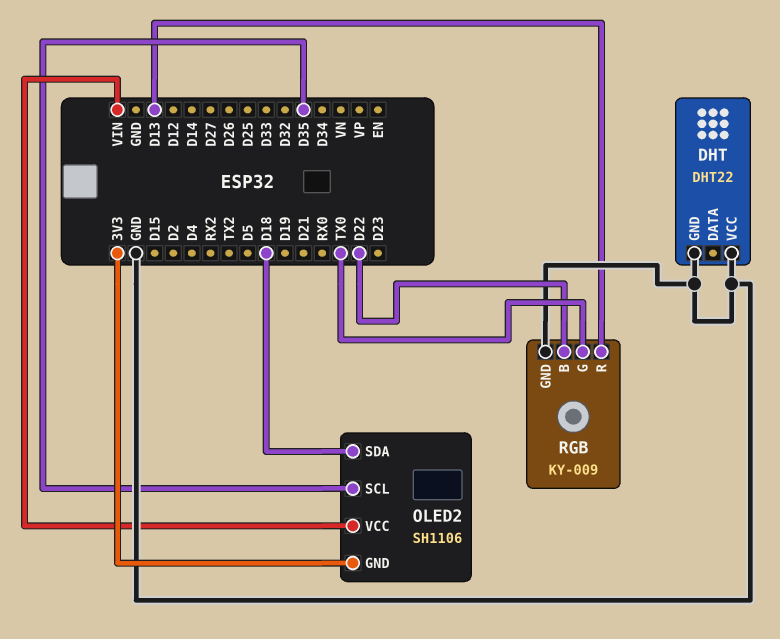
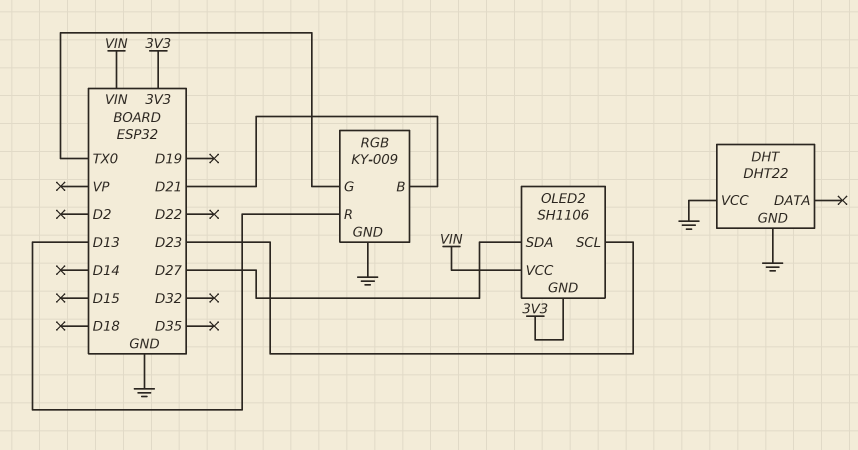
OLED2 pin SCL: D35 -> D23
OLED2 pin SDA: D18 -> D27
RGB pin B: D22 -> D21

